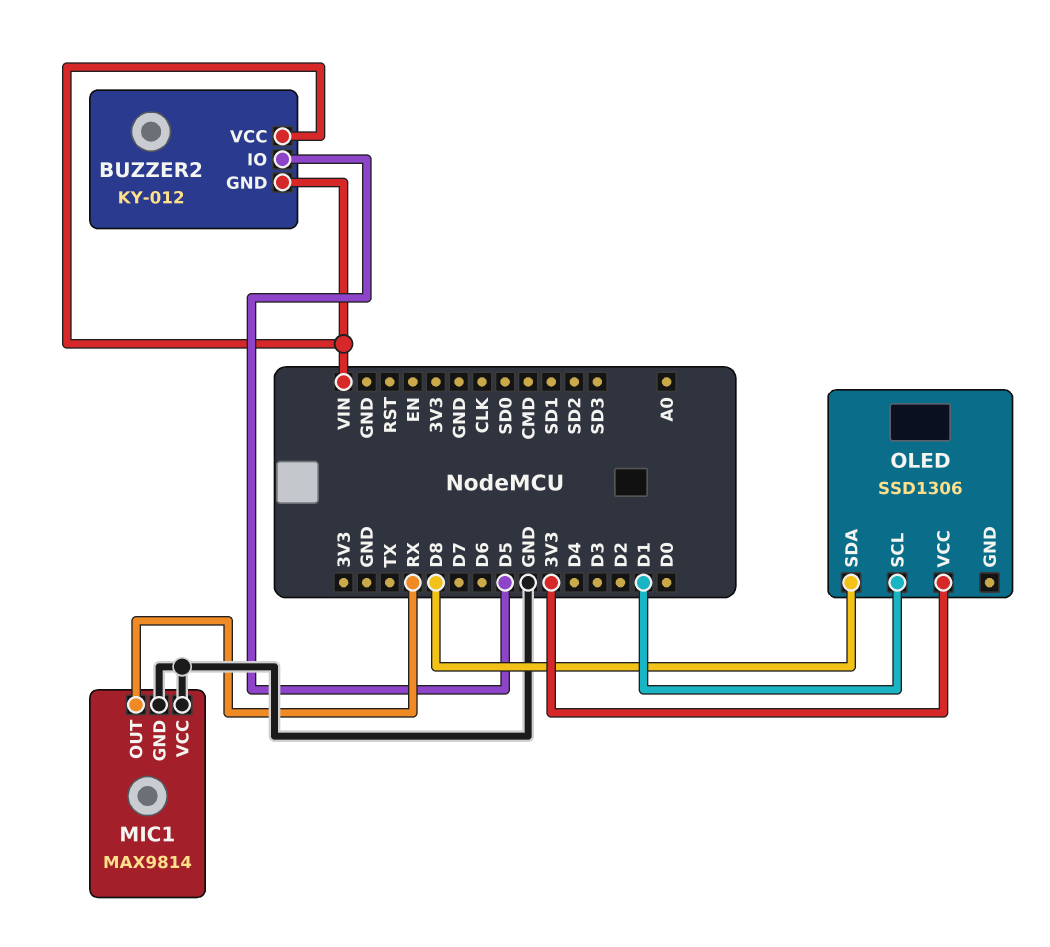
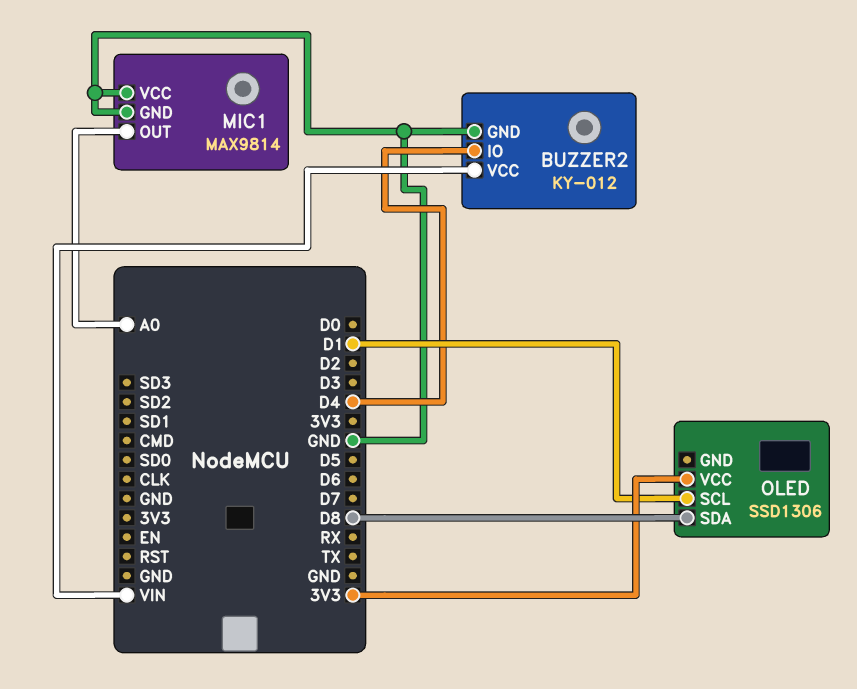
BUZZER2 pin GND: VIN -> GND
BUZZER2 pin IO: D5 -> D4
MIC1 pin OUT: RX -> A0

